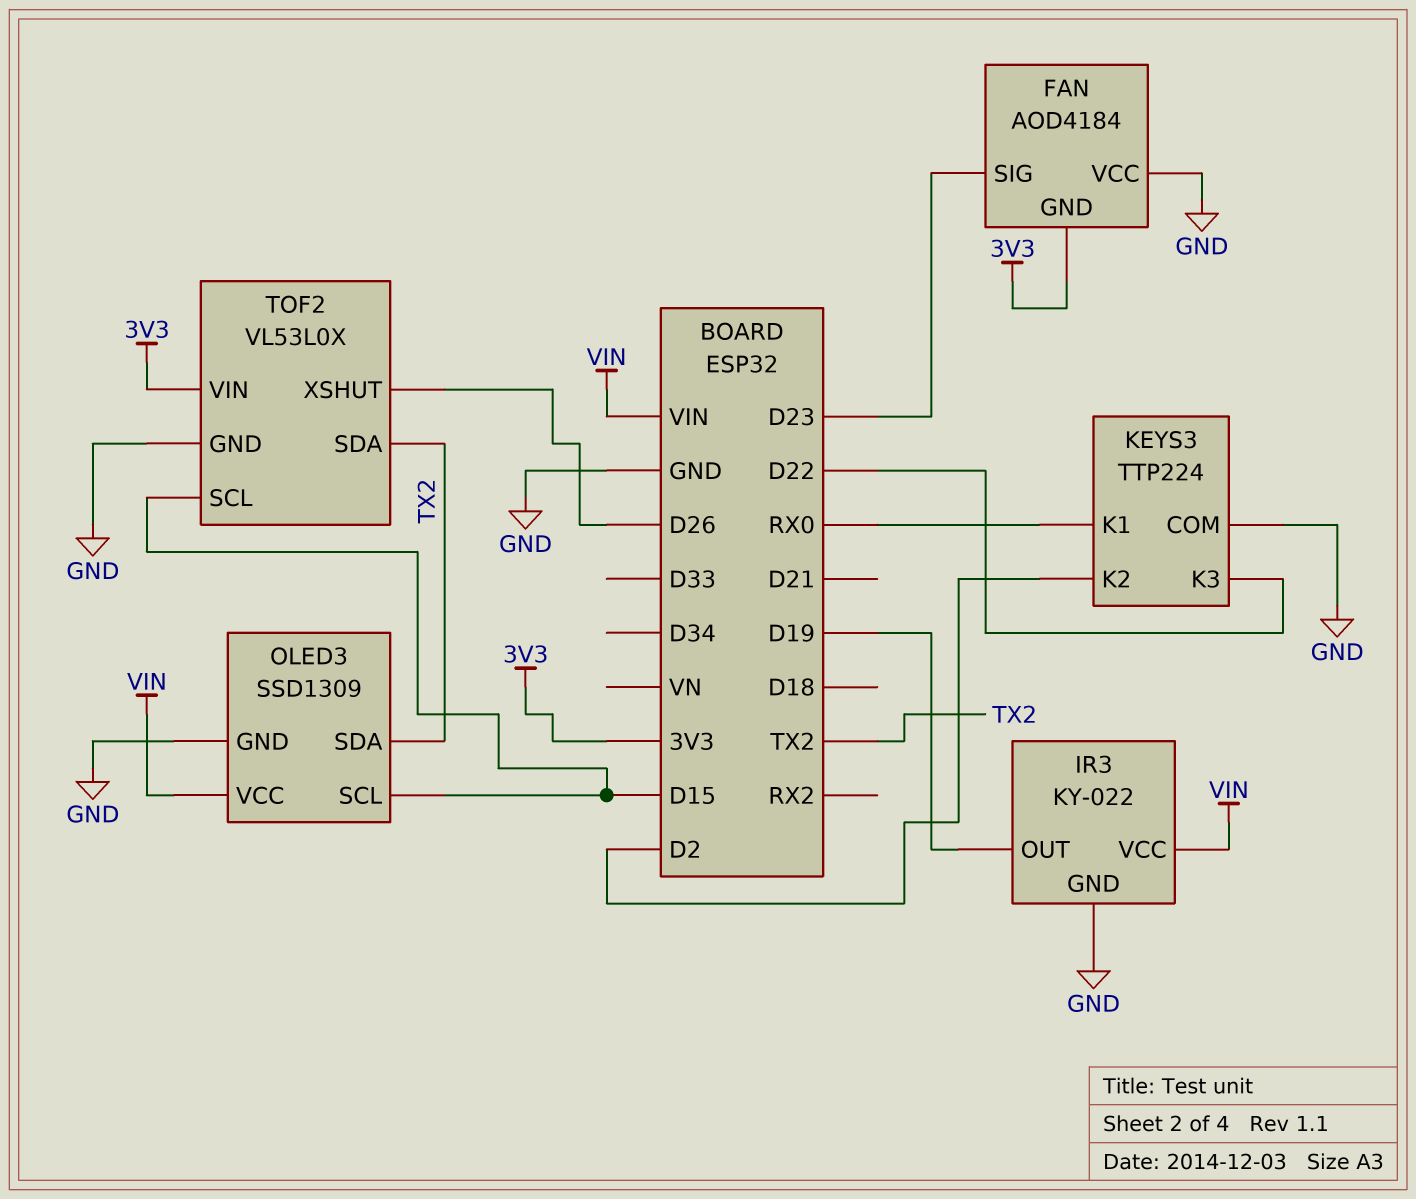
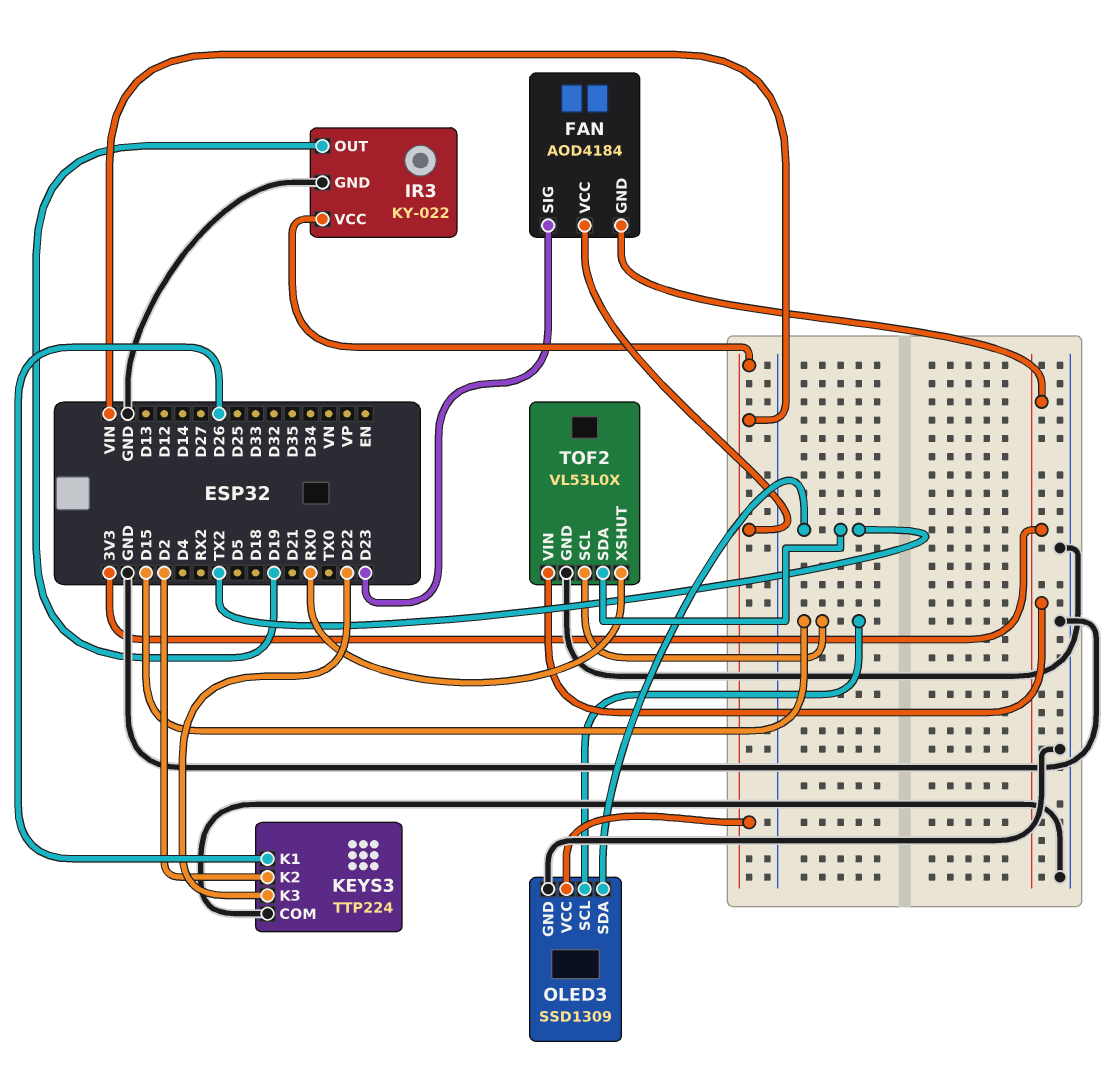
FAN pin VCC: GND -> VIN
KEYS3 pin K1: RX0 -> D26
TOF2 pin XSHUT: D26 -> RX0

